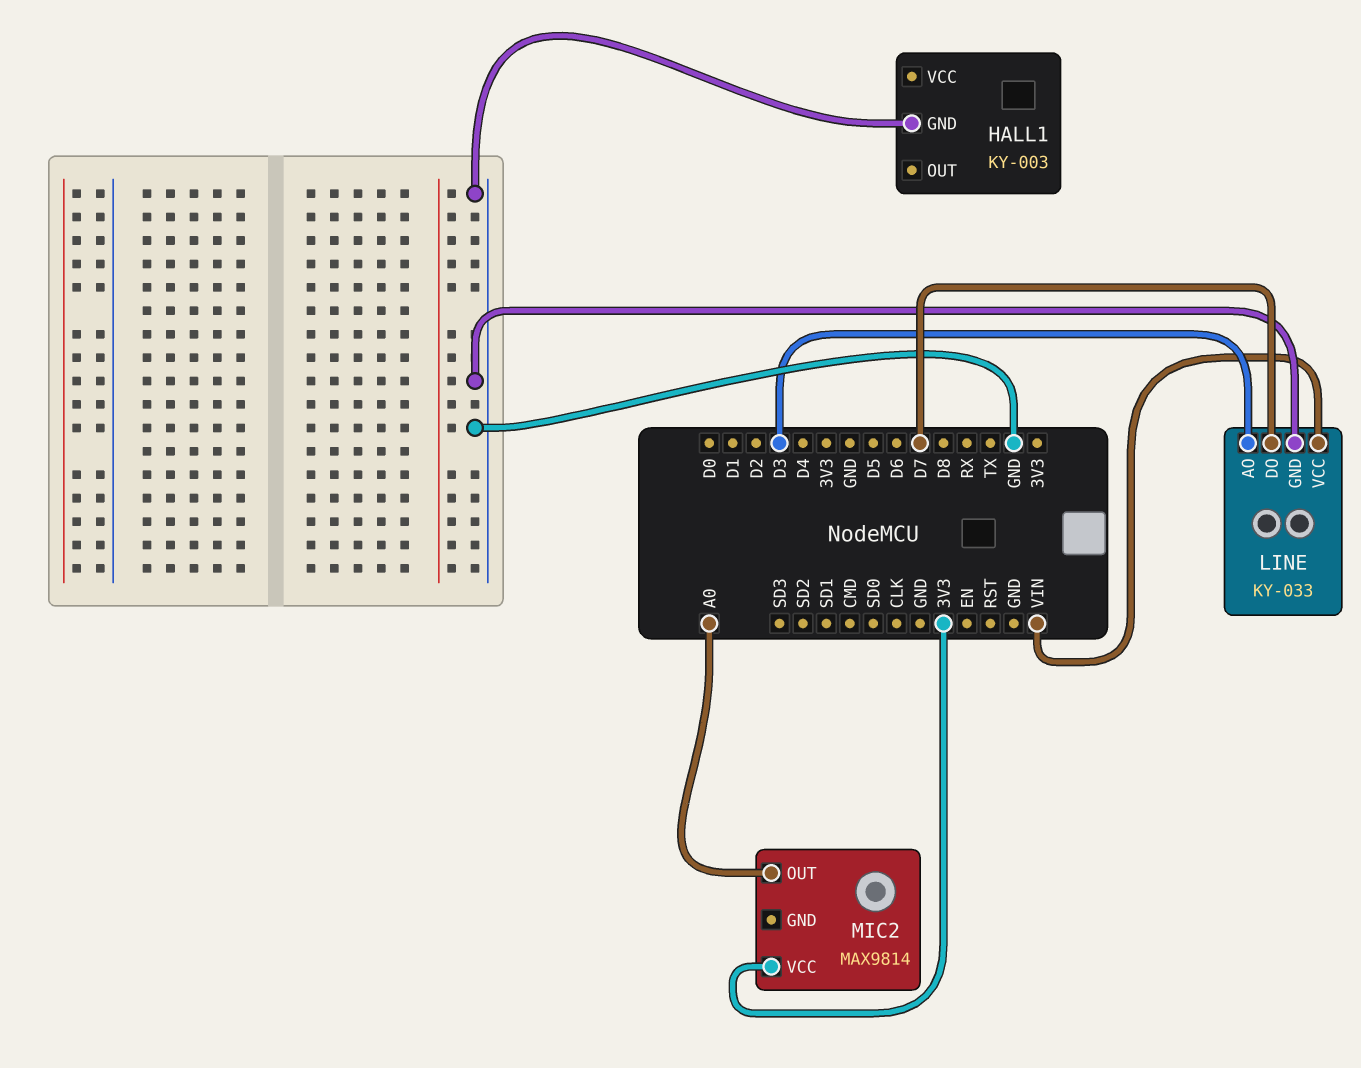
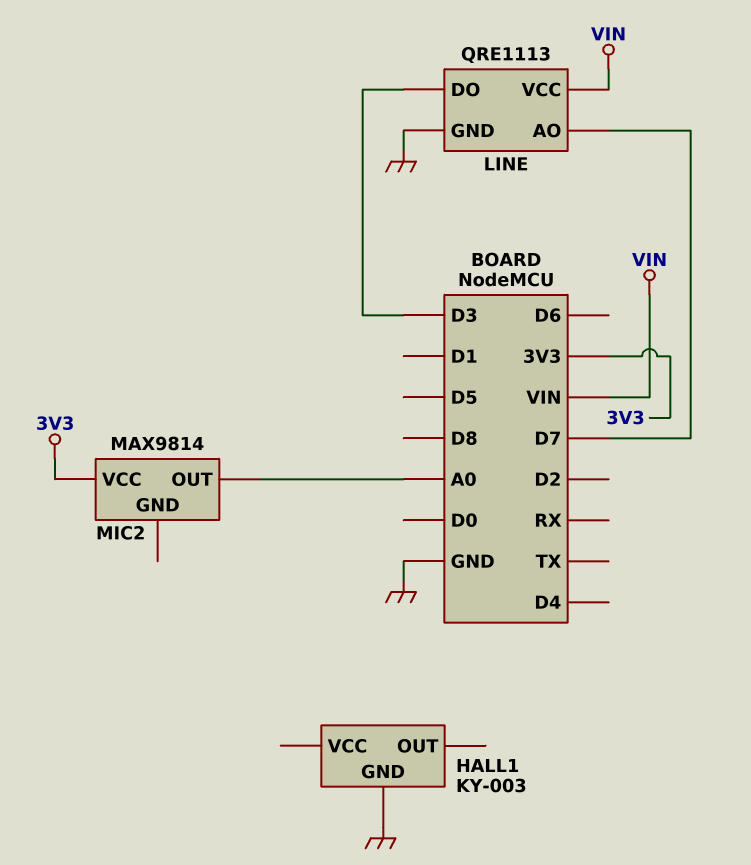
LINE: KY-033 -> QRE1113
LINE pin AO: D3 -> D7
LINE pin DO: D7 -> D3

